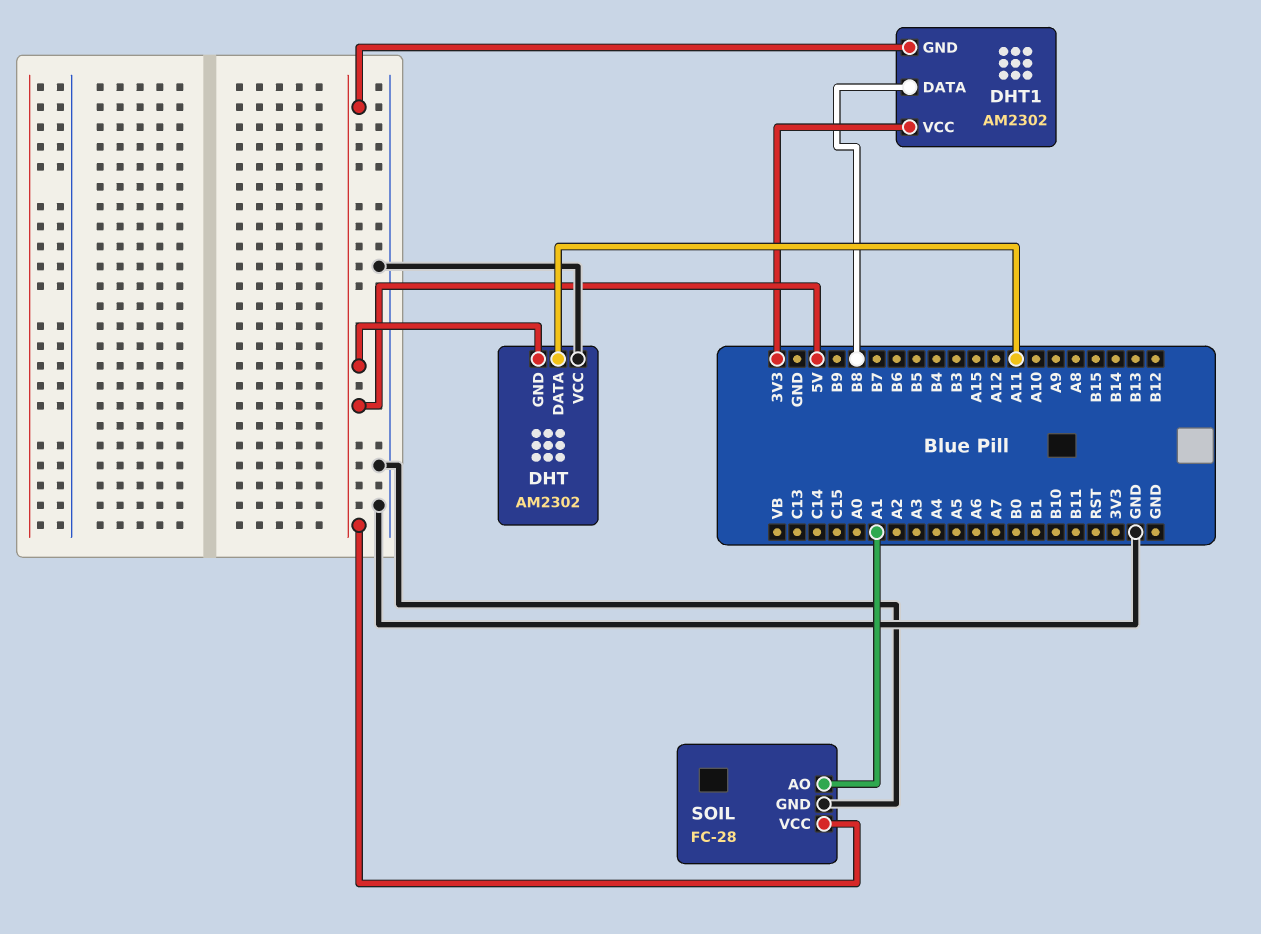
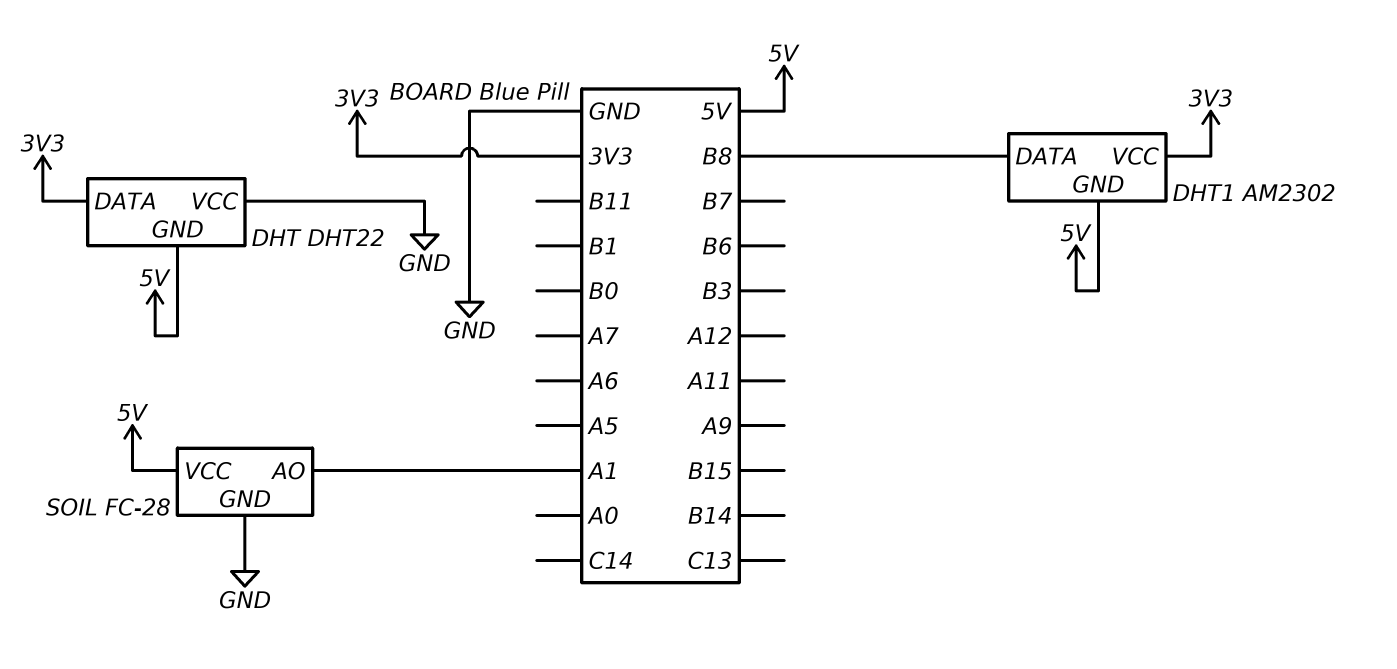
DHT: AM2302 -> DHT22
DHT pin DATA: A11 -> 3V3

